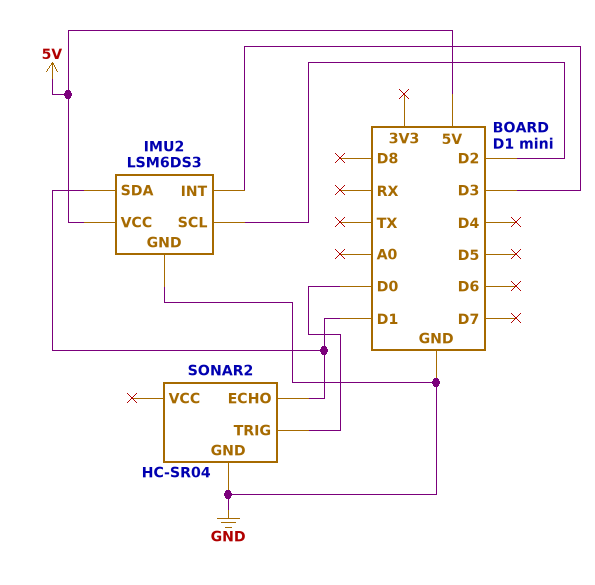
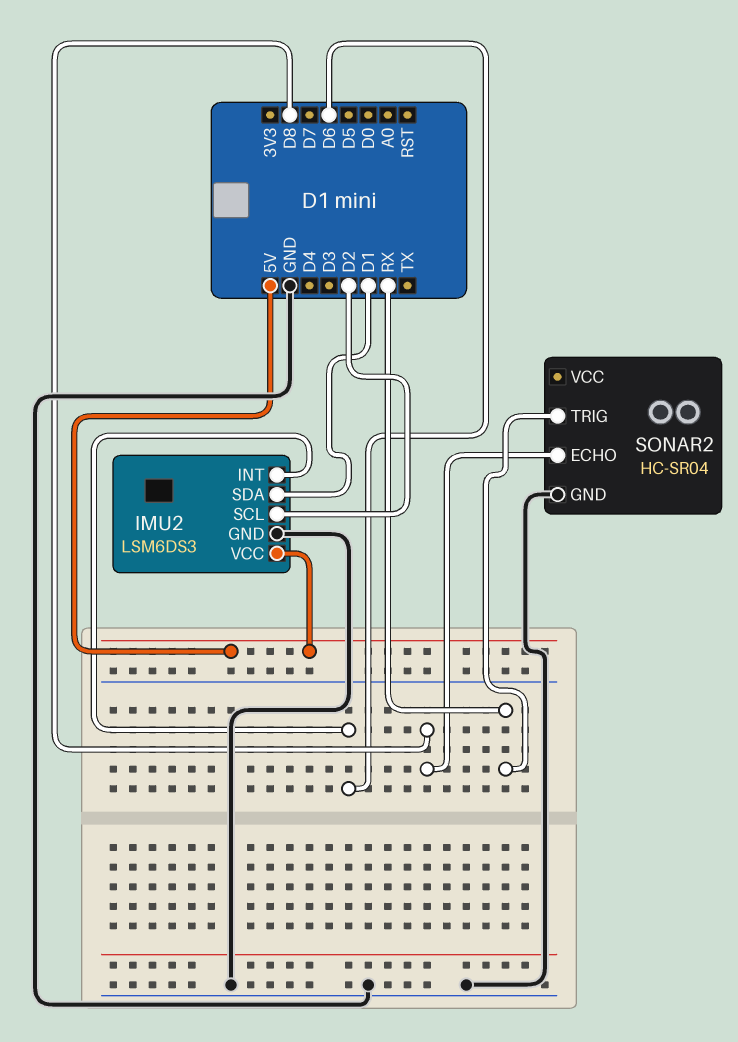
IMU2 pin INT: D3 -> D6
SONAR2 pin ECHO: D1 -> D8
SONAR2 pin TRIG: D0 -> RX

